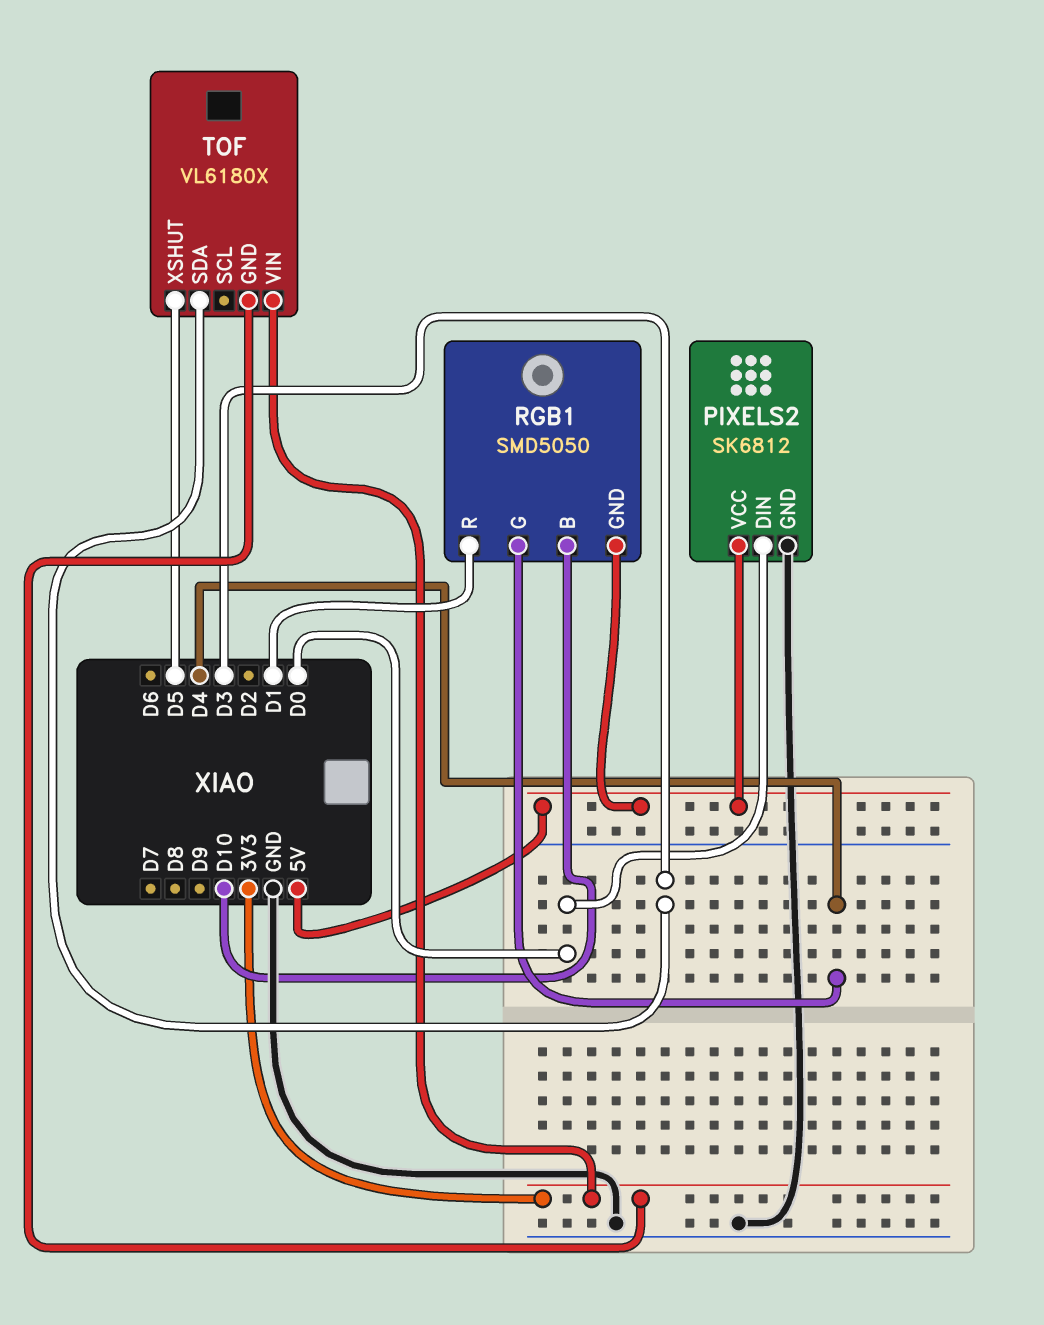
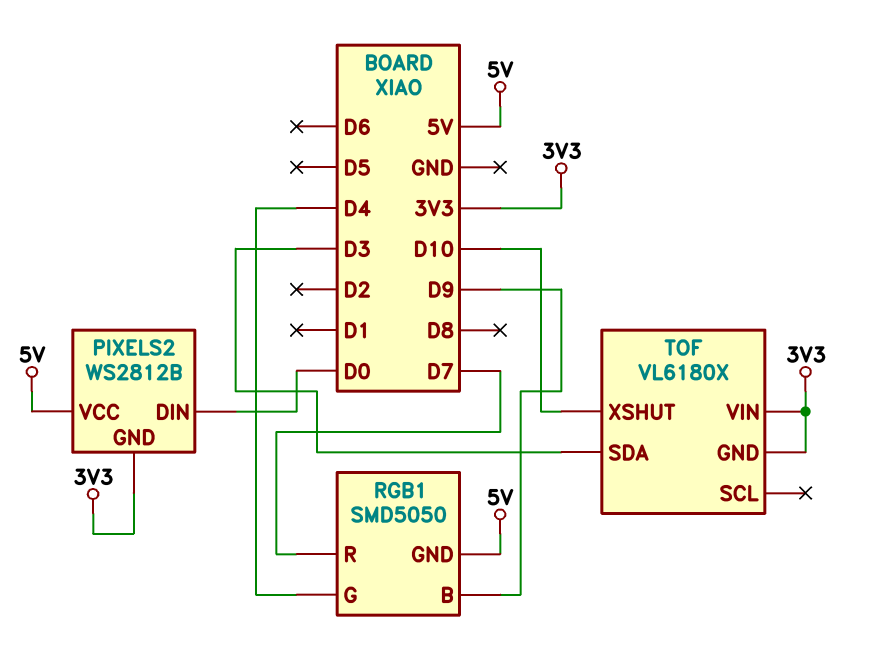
PIXELS2: SK6812 -> WS2812B
PIXELS2 pin GND: GND -> 3V3
RGB1 pin B: D10 -> D9
RGB1 pin R: D1 -> D7
TOF pin XSHUT: D5 -> D10

